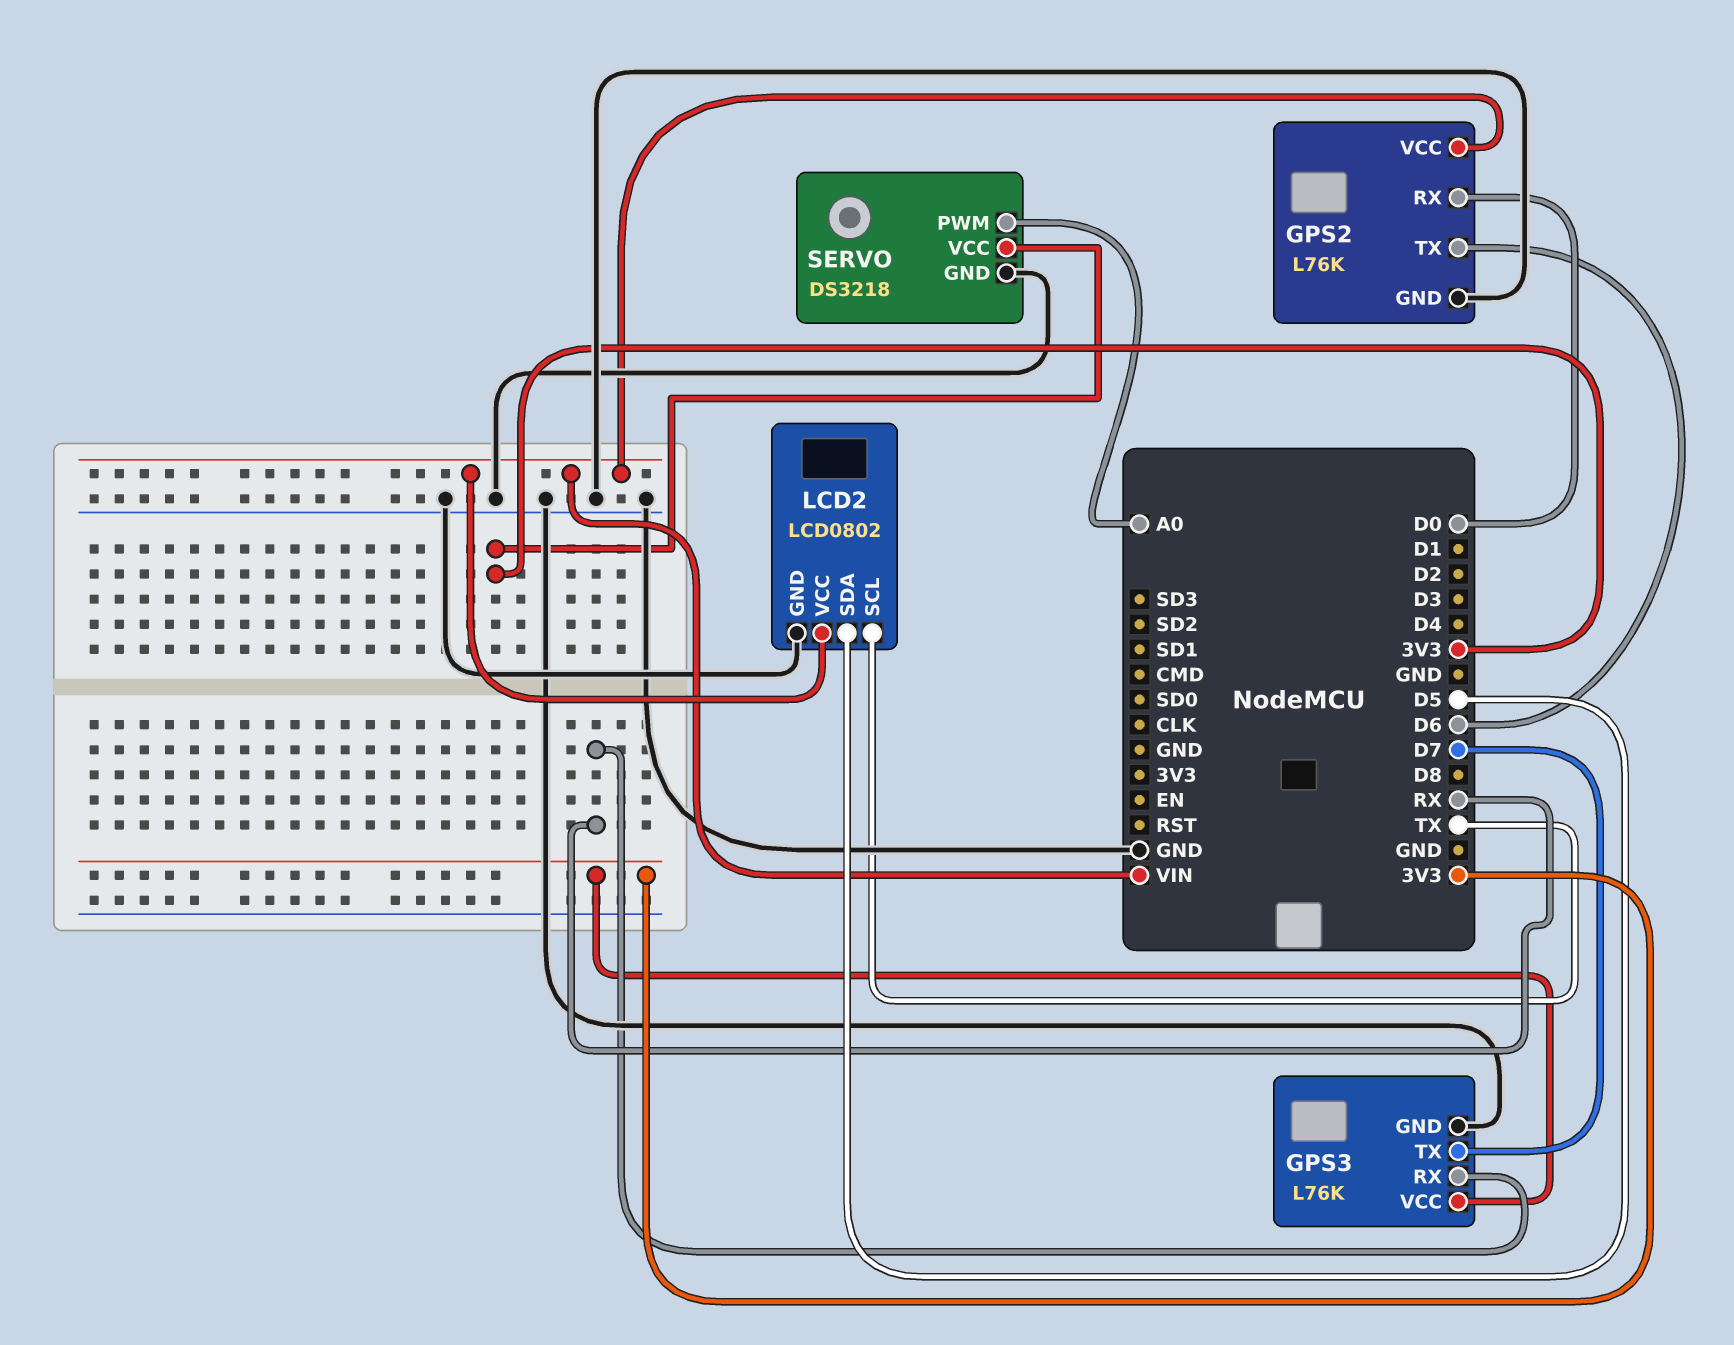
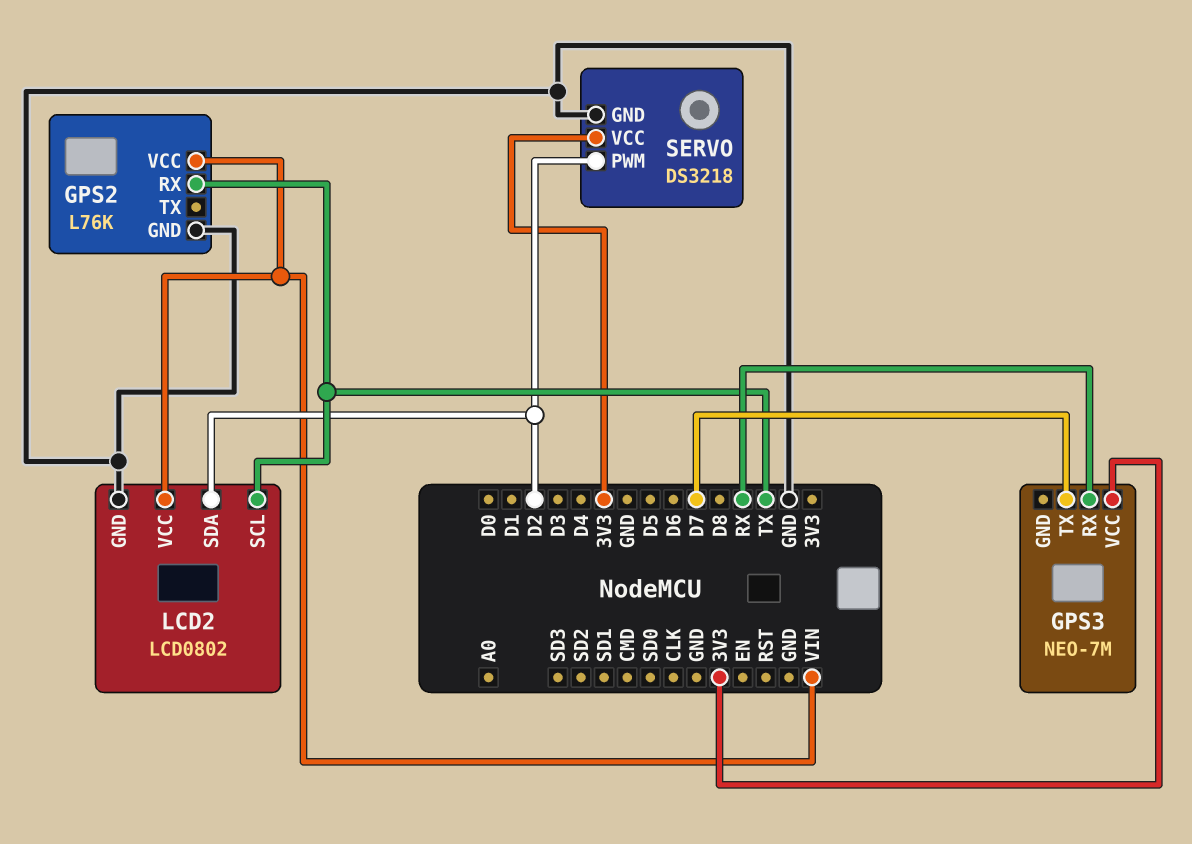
GPS2 pin RX: D0 -> TX
GPS2 pin TX: D6 -> none
GPS3: L76K -> NEO-7M
GPS3 pin GND: GND -> none
LCD2 pin SDA: D5 -> D2
SERVO pin PWM: A0 -> D2

